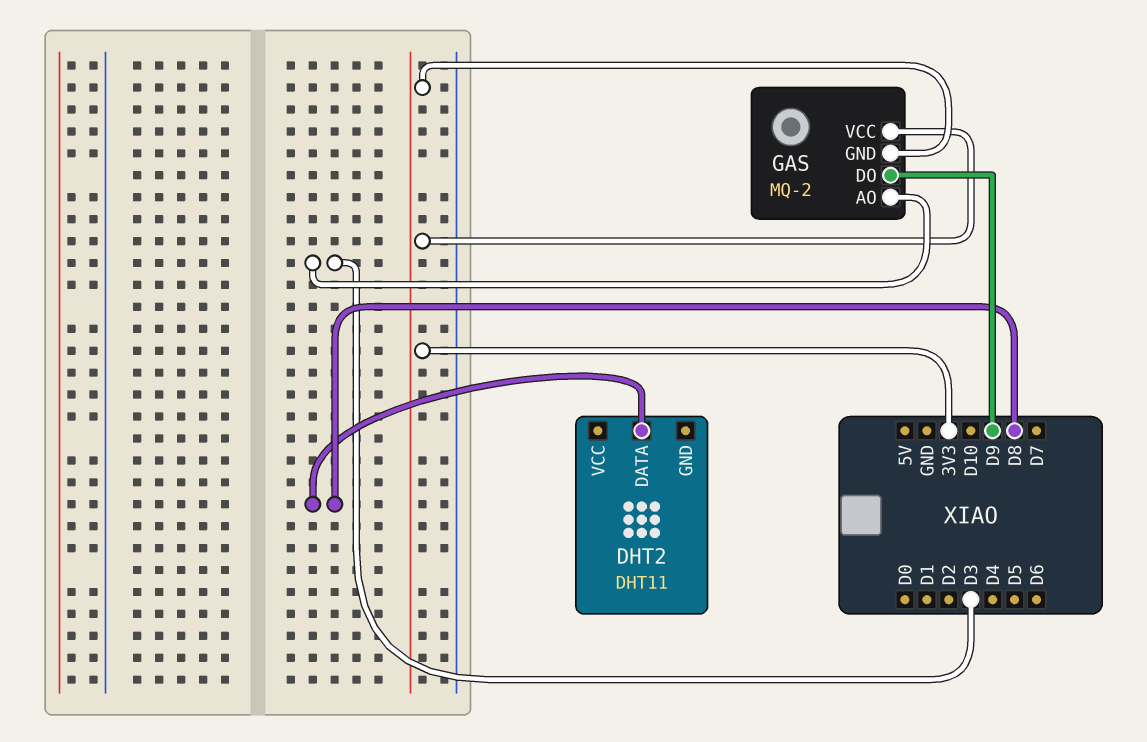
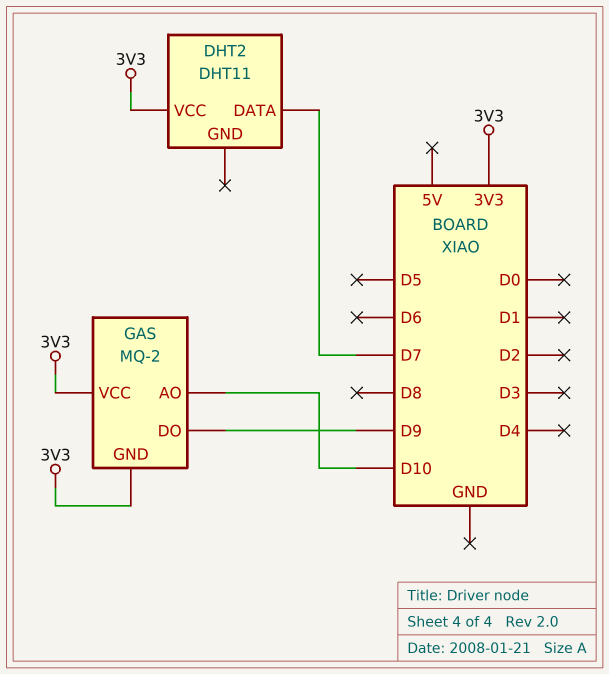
DHT2 pin DATA: D8 -> D7
DHT2 pin VCC: none -> 3V3
GAS pin AO: D3 -> D10

